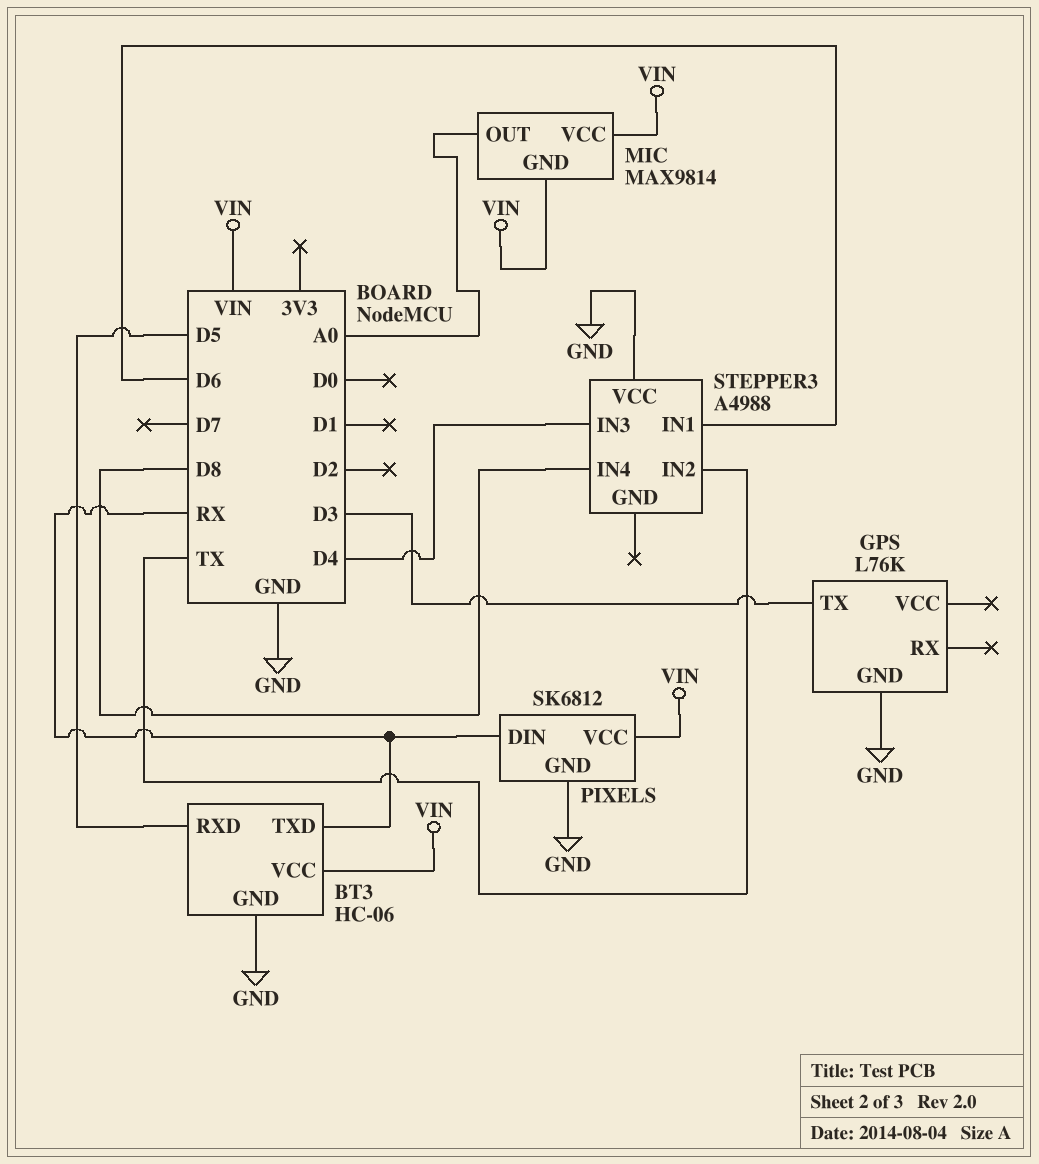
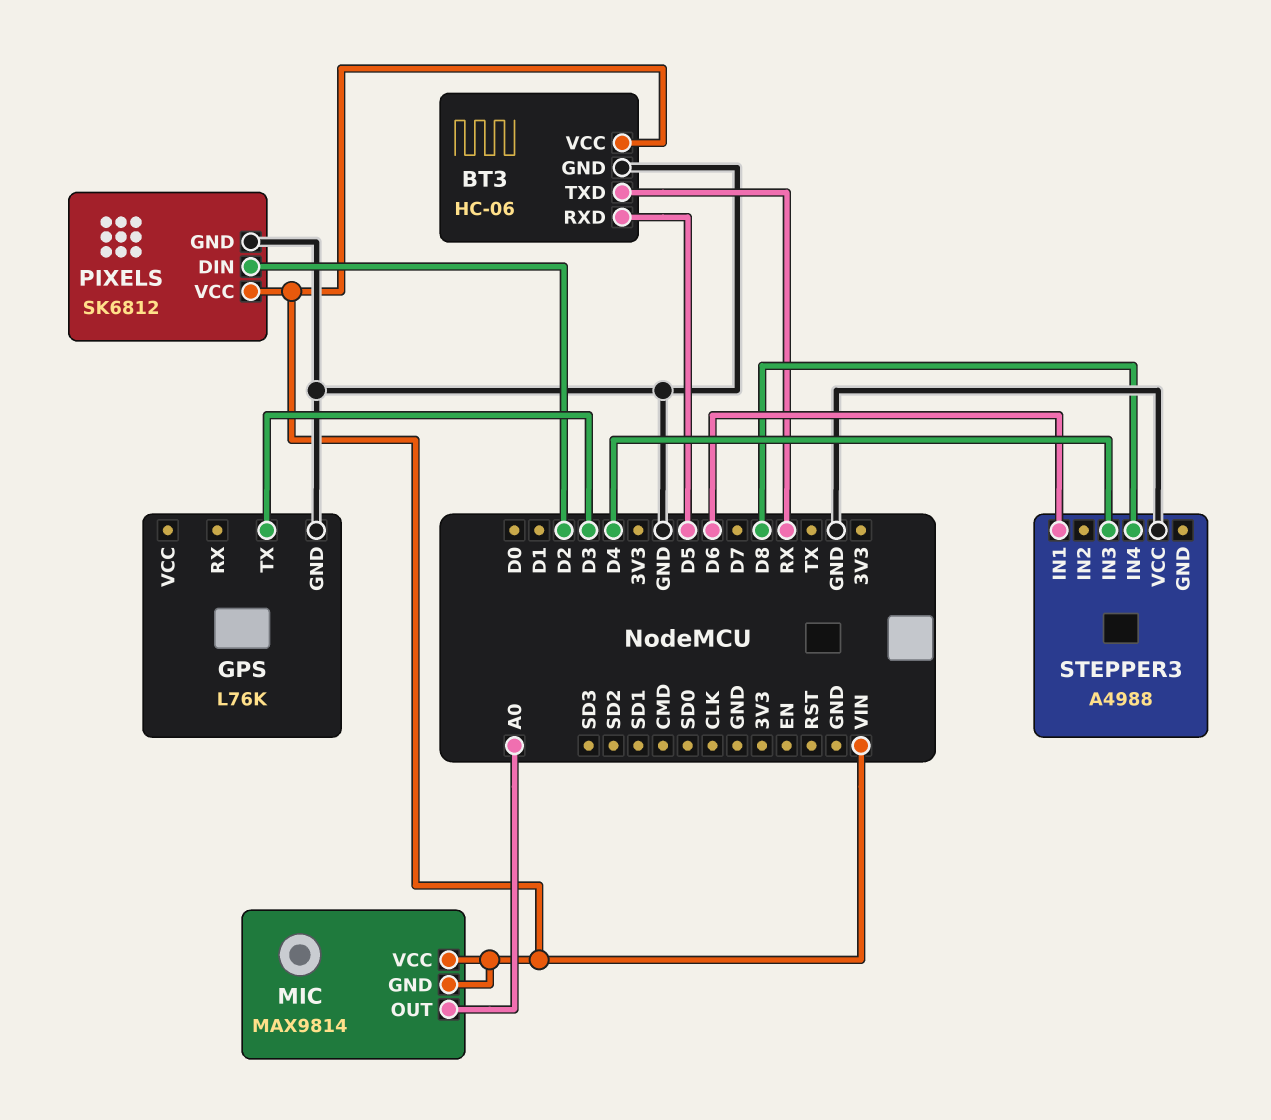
PIXELS pin DIN: RX -> D2
STEPPER3 pin IN2: TX -> none

